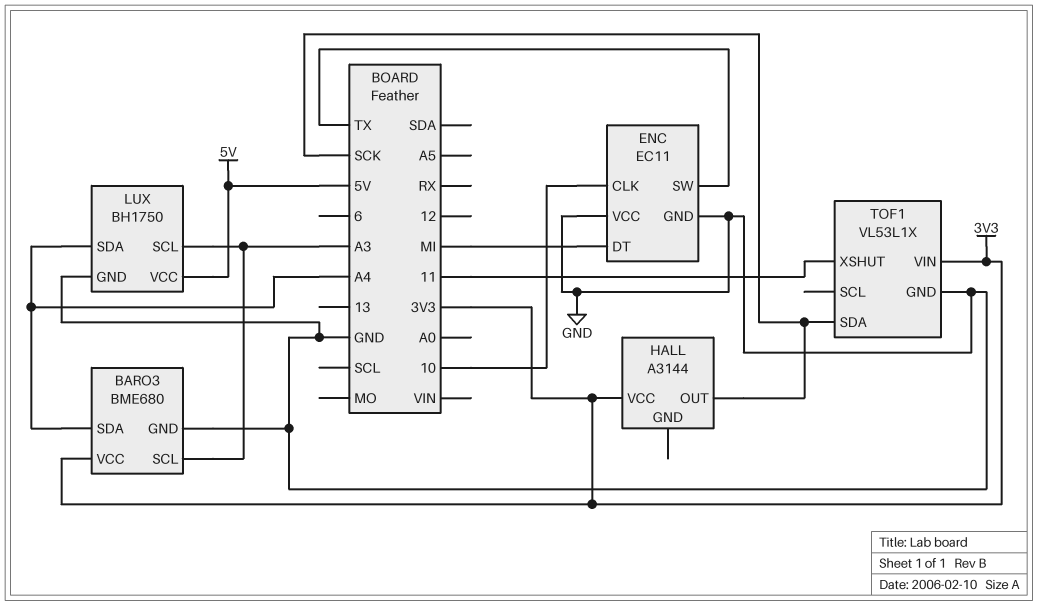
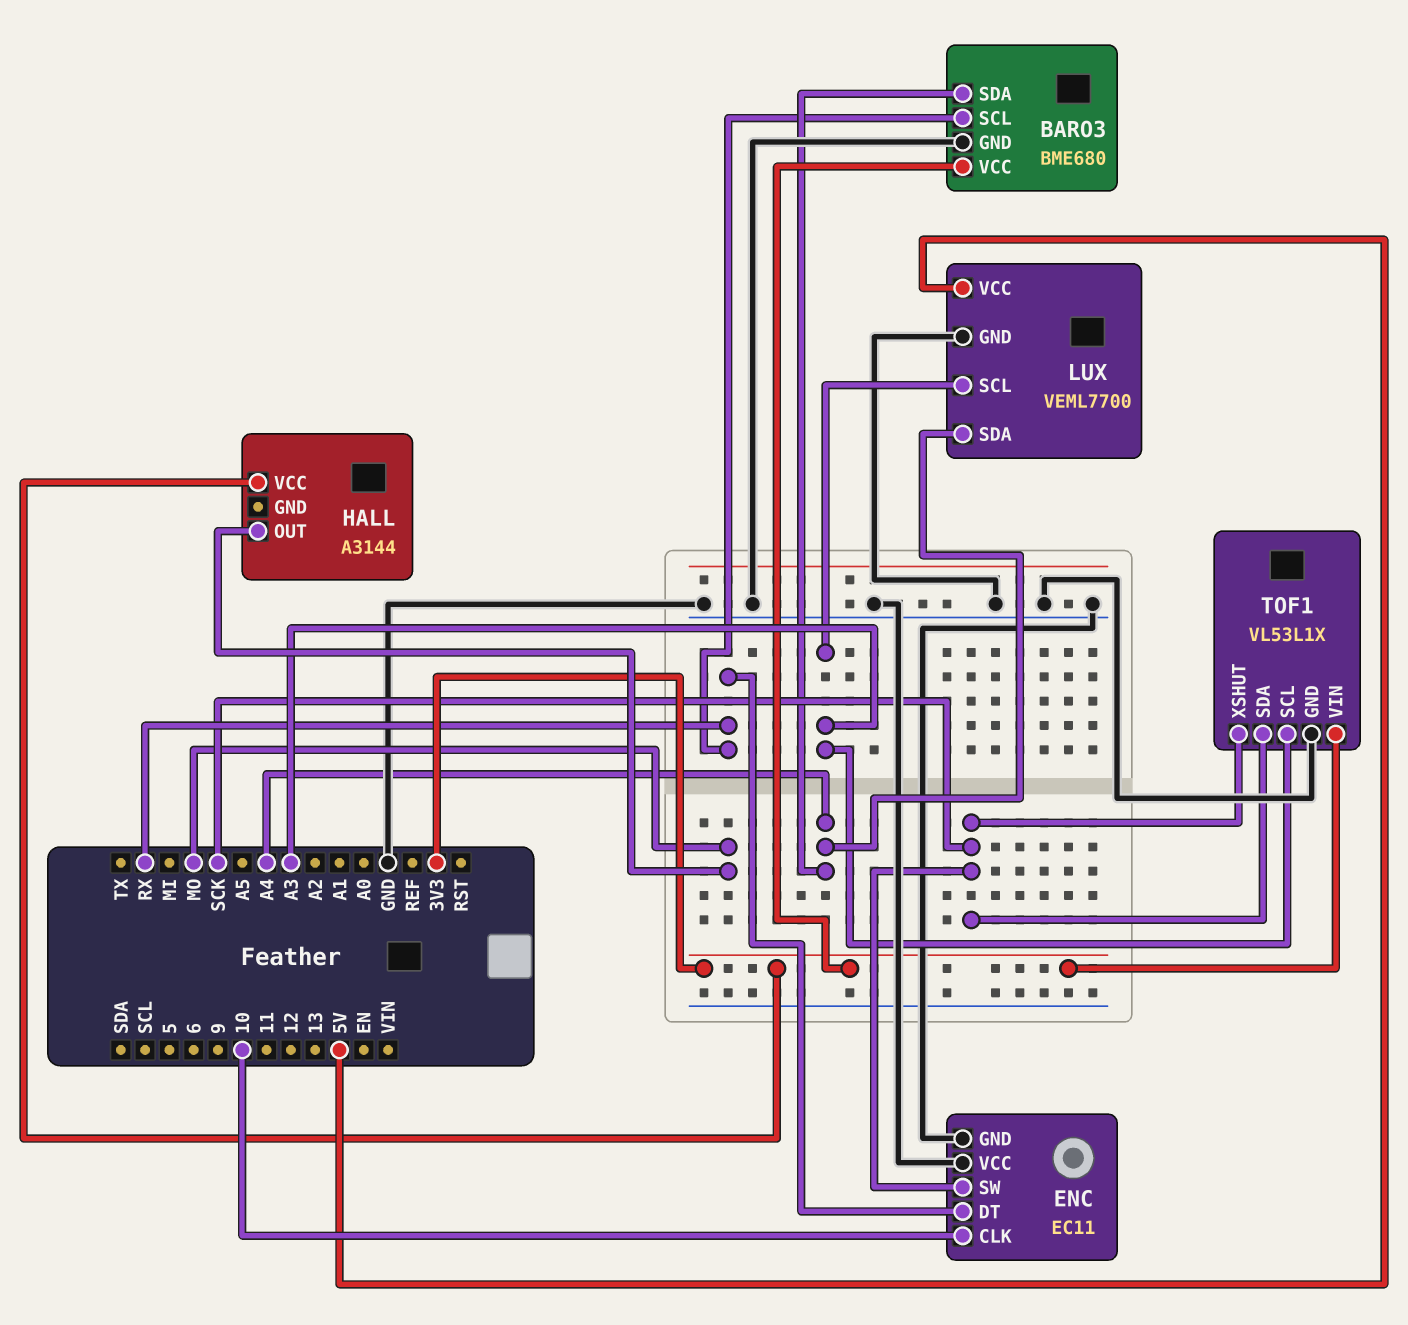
BARO3 pin SCL: A3 -> RX
ENC pin DT: MI -> RX
ENC pin SW: TX -> SCK
HALL pin OUT: SCK -> MO
LUX: BH1750 -> VEML7700
TOF1 pin SCL: none -> A3
TOF1 pin XSHUT: 11 -> SCK

